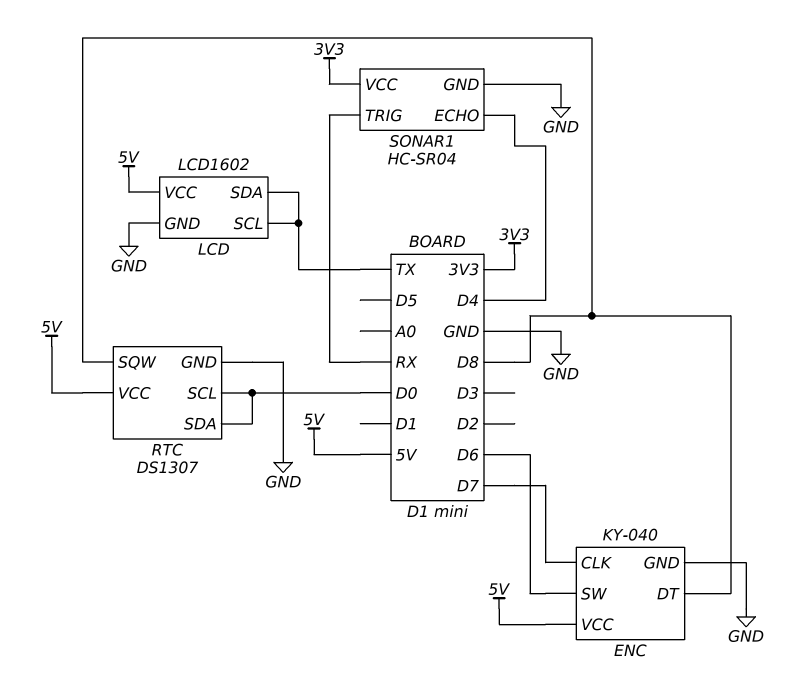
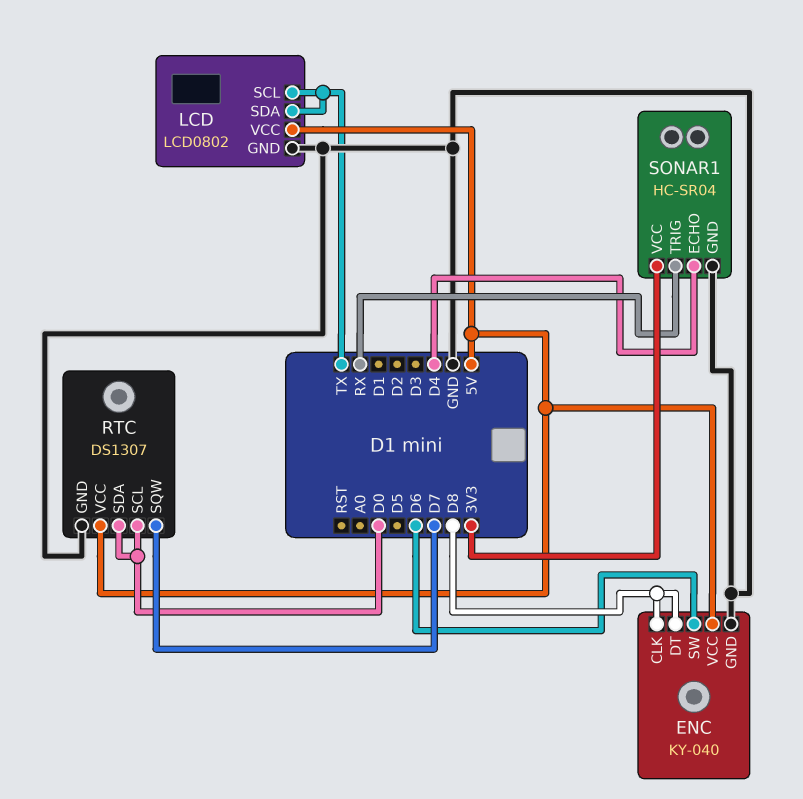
ENC pin CLK: D7 -> D8
LCD: LCD1602 -> LCD0802
RTC pin SQW: D8 -> D7

